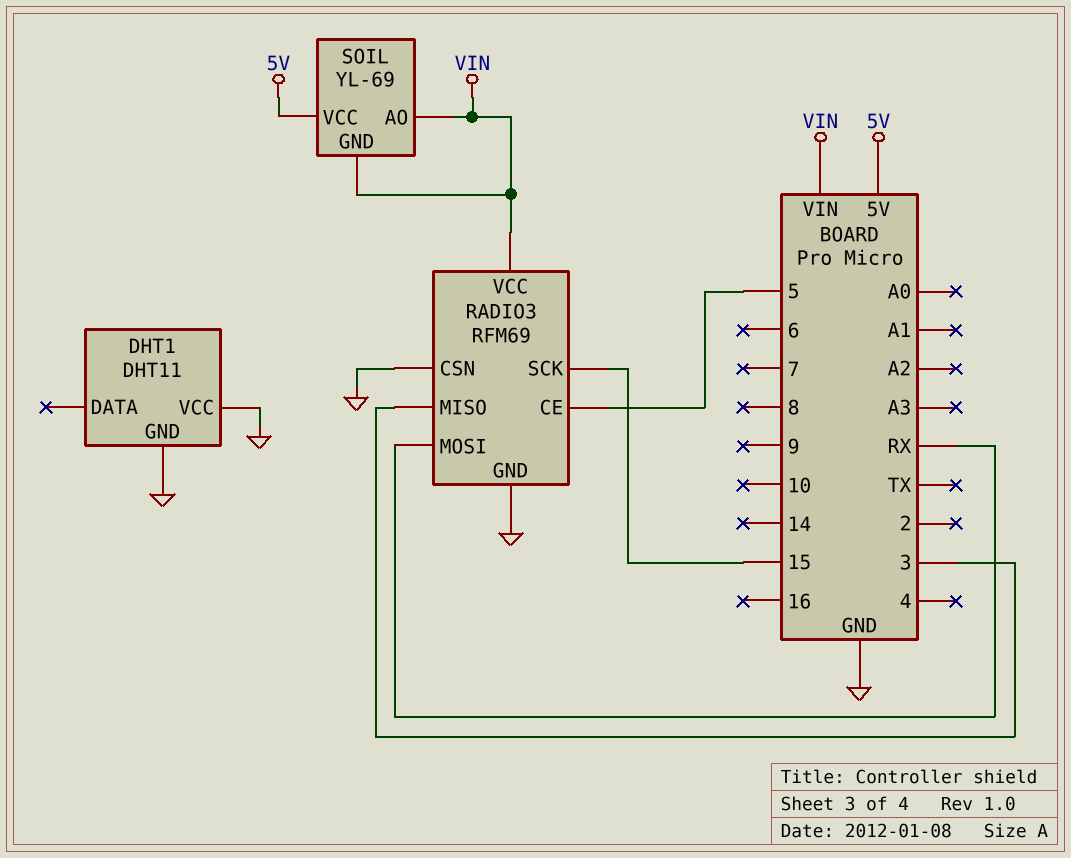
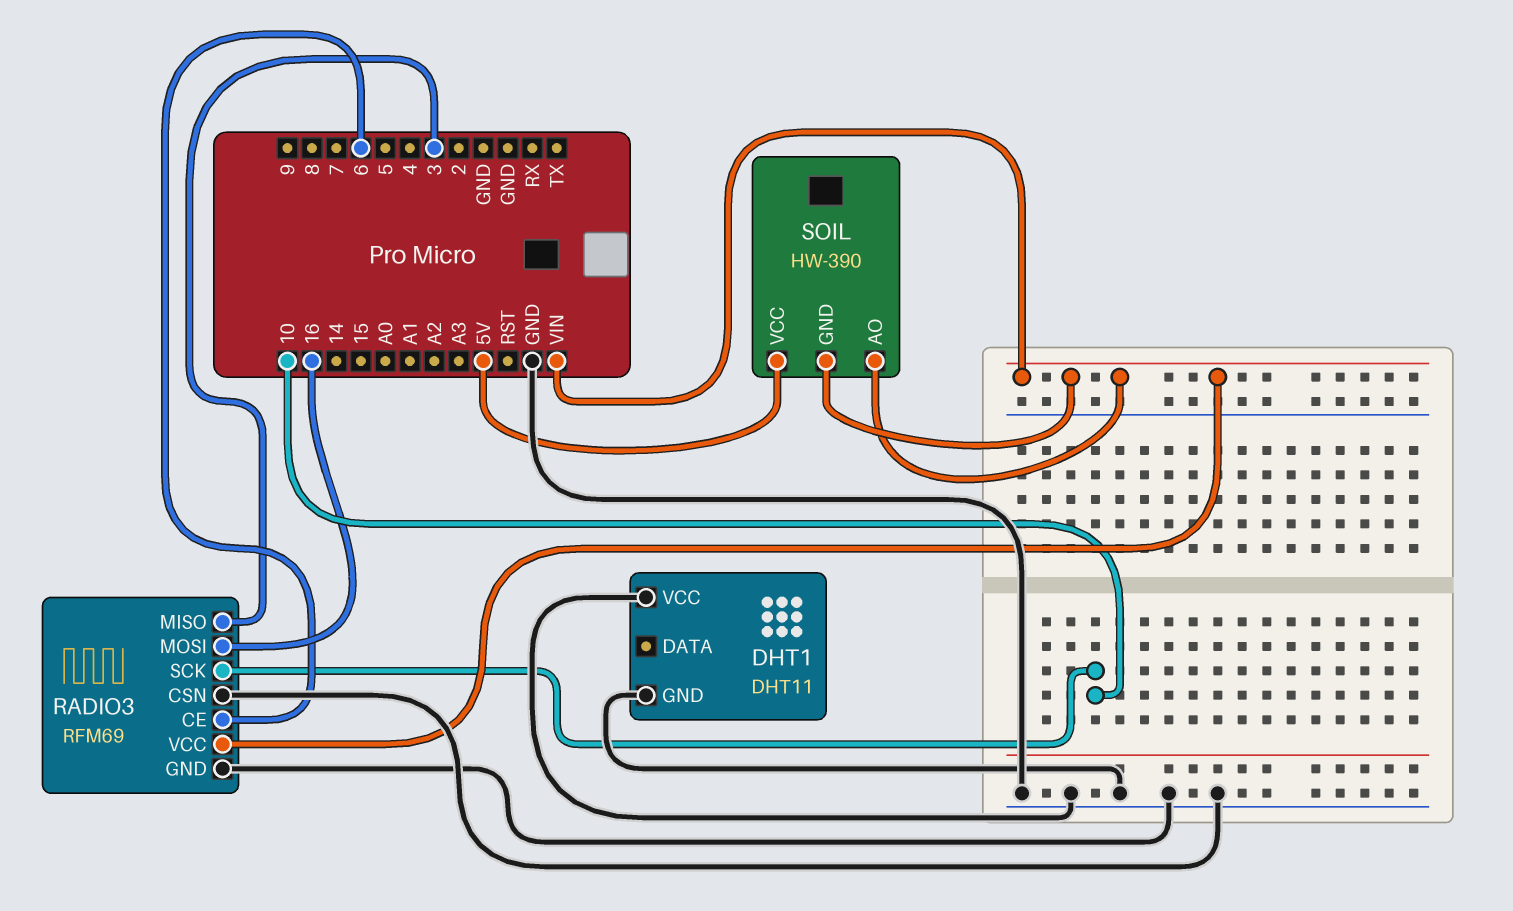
RADIO3 pin CE: 5 -> 6
RADIO3 pin MOSI: RX -> 16
RADIO3 pin SCK: 15 -> 10
SOIL: YL-69 -> HW-390

